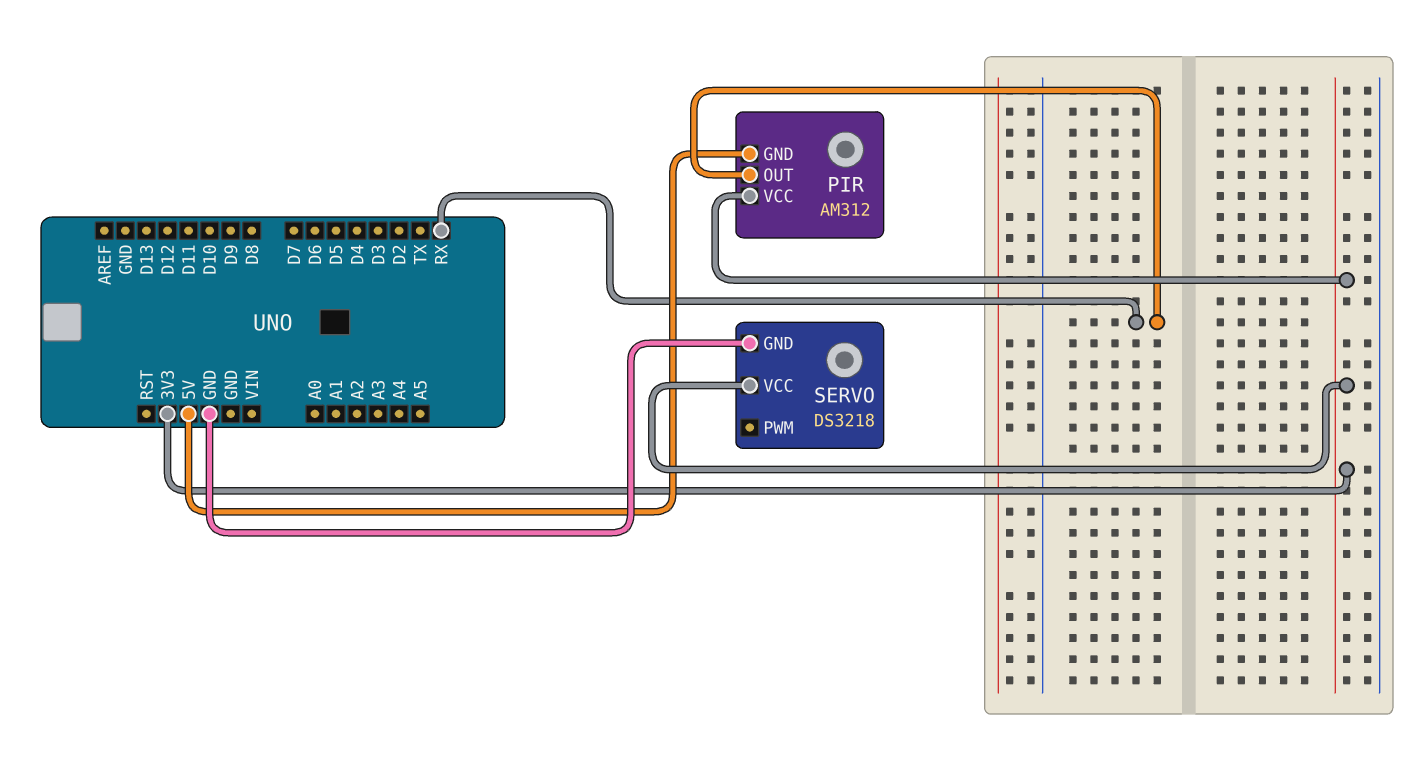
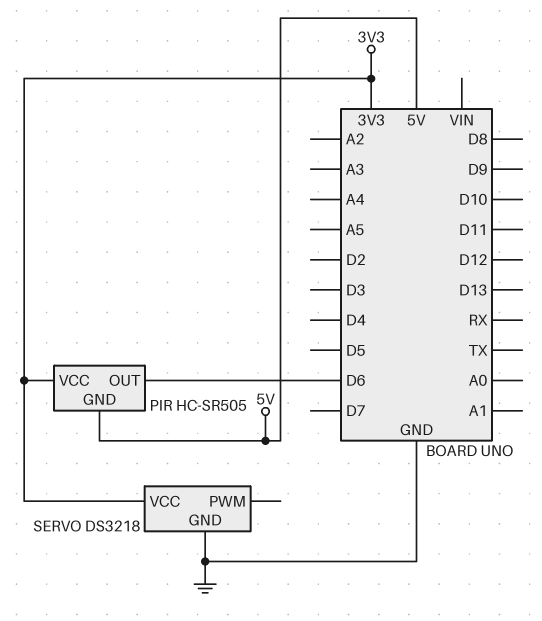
PIR: AM312 -> HC-SR505
PIR pin OUT: RX -> D6

